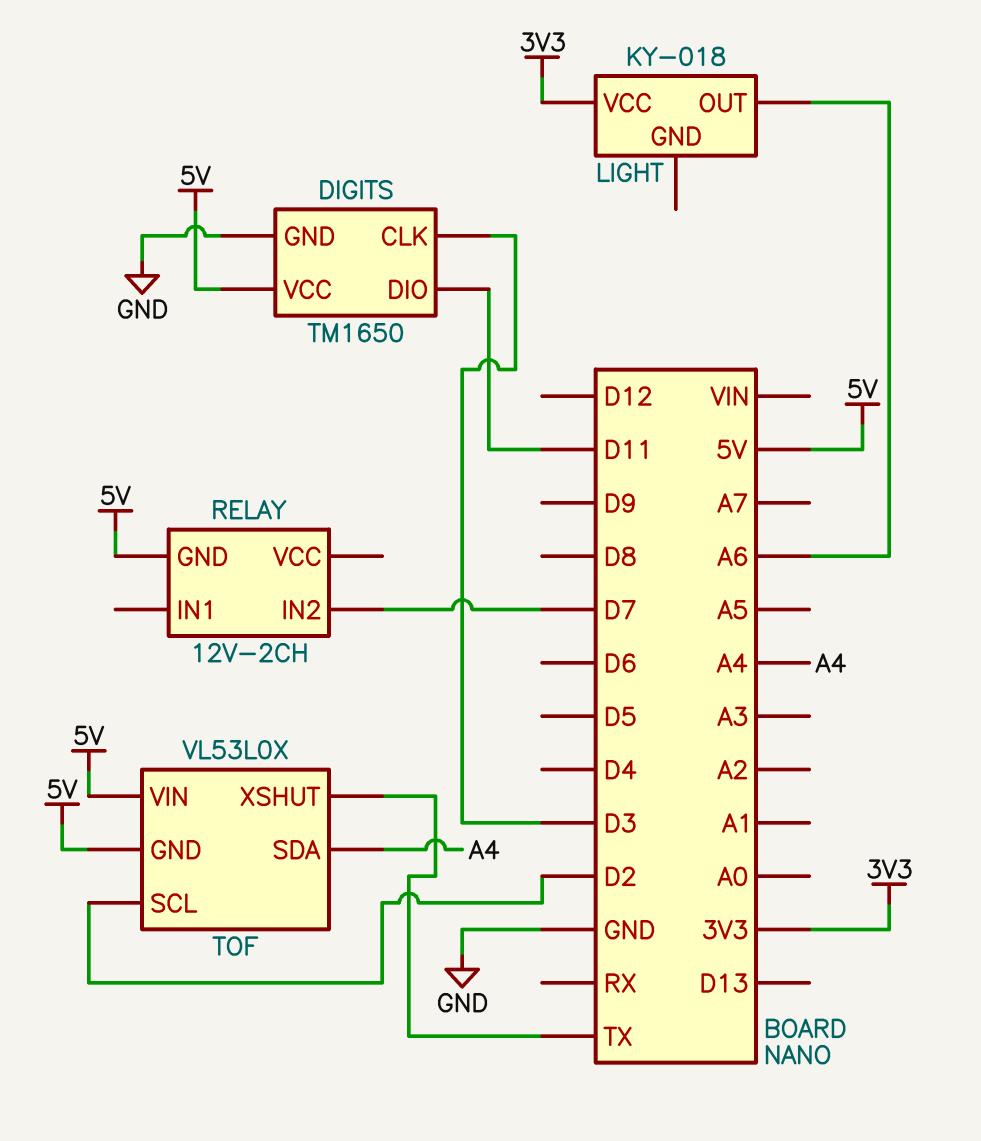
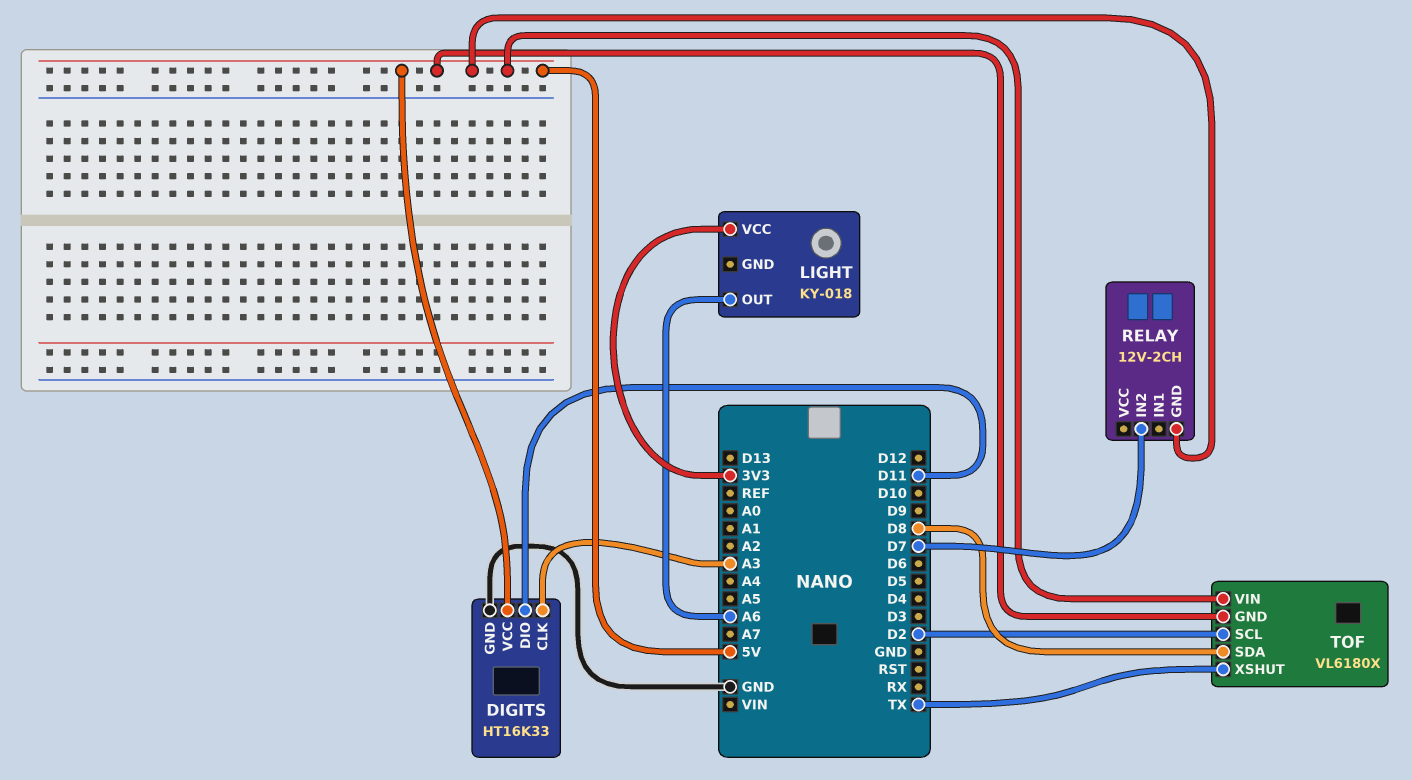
DIGITS: TM1650 -> HT16K33
DIGITS pin CLK: D3 -> A3
TOF: VL53L0X -> VL6180X
TOF pin SDA: A4 -> D8

